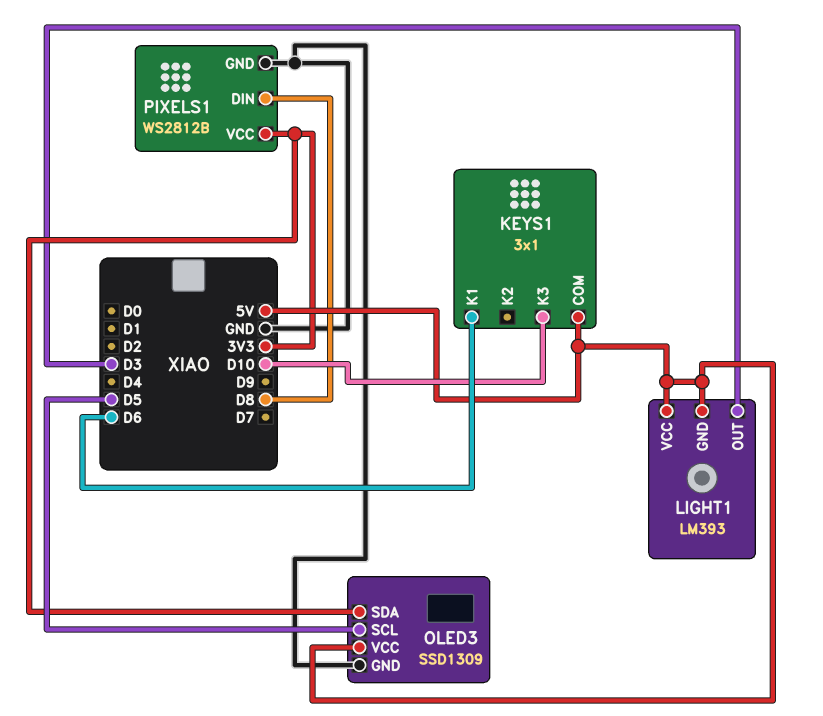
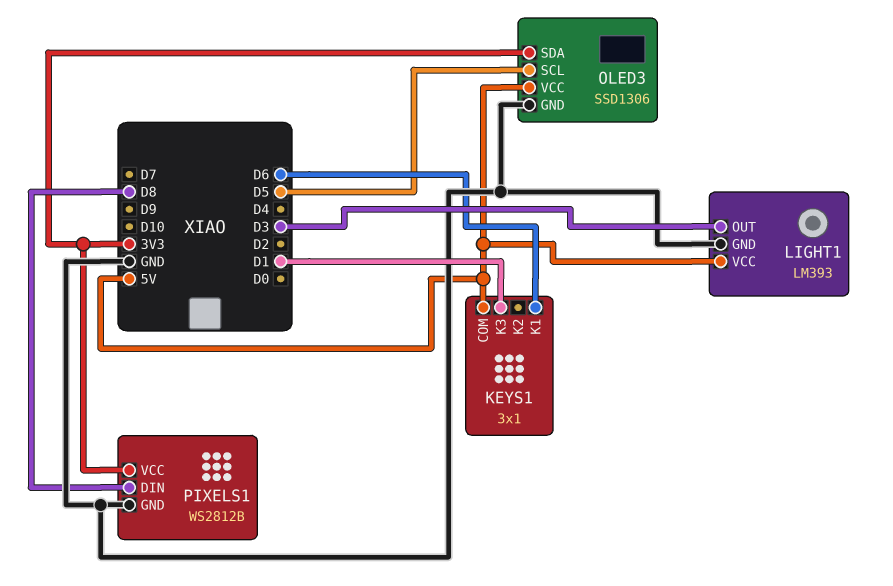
KEYS1 pin K3: D10 -> D1
LIGHT1 pin GND: 5V -> GND
OLED3: SSD1309 -> SSD1306

